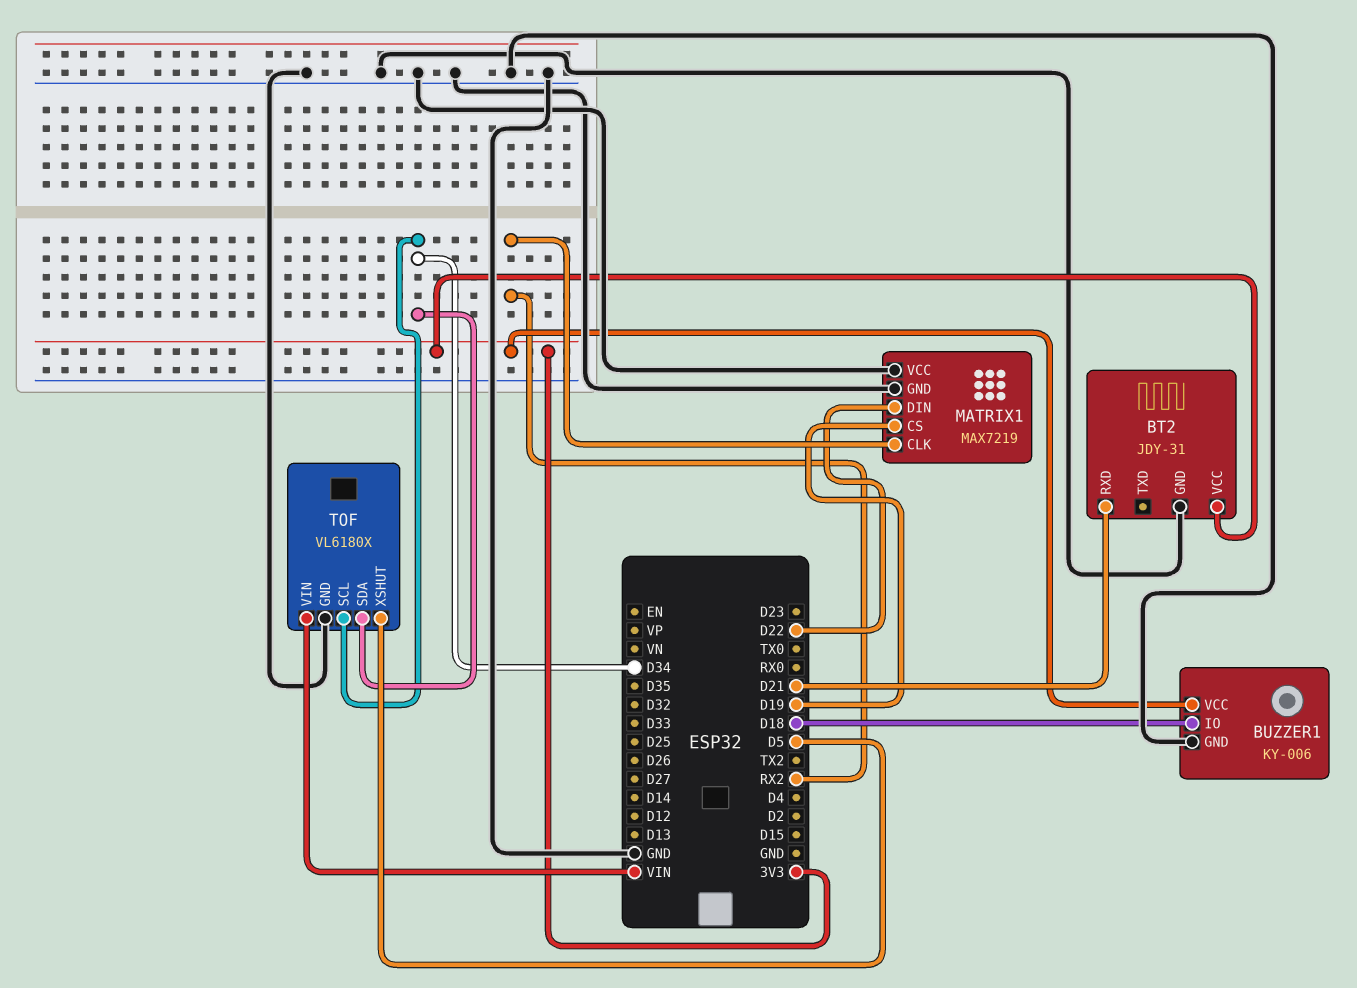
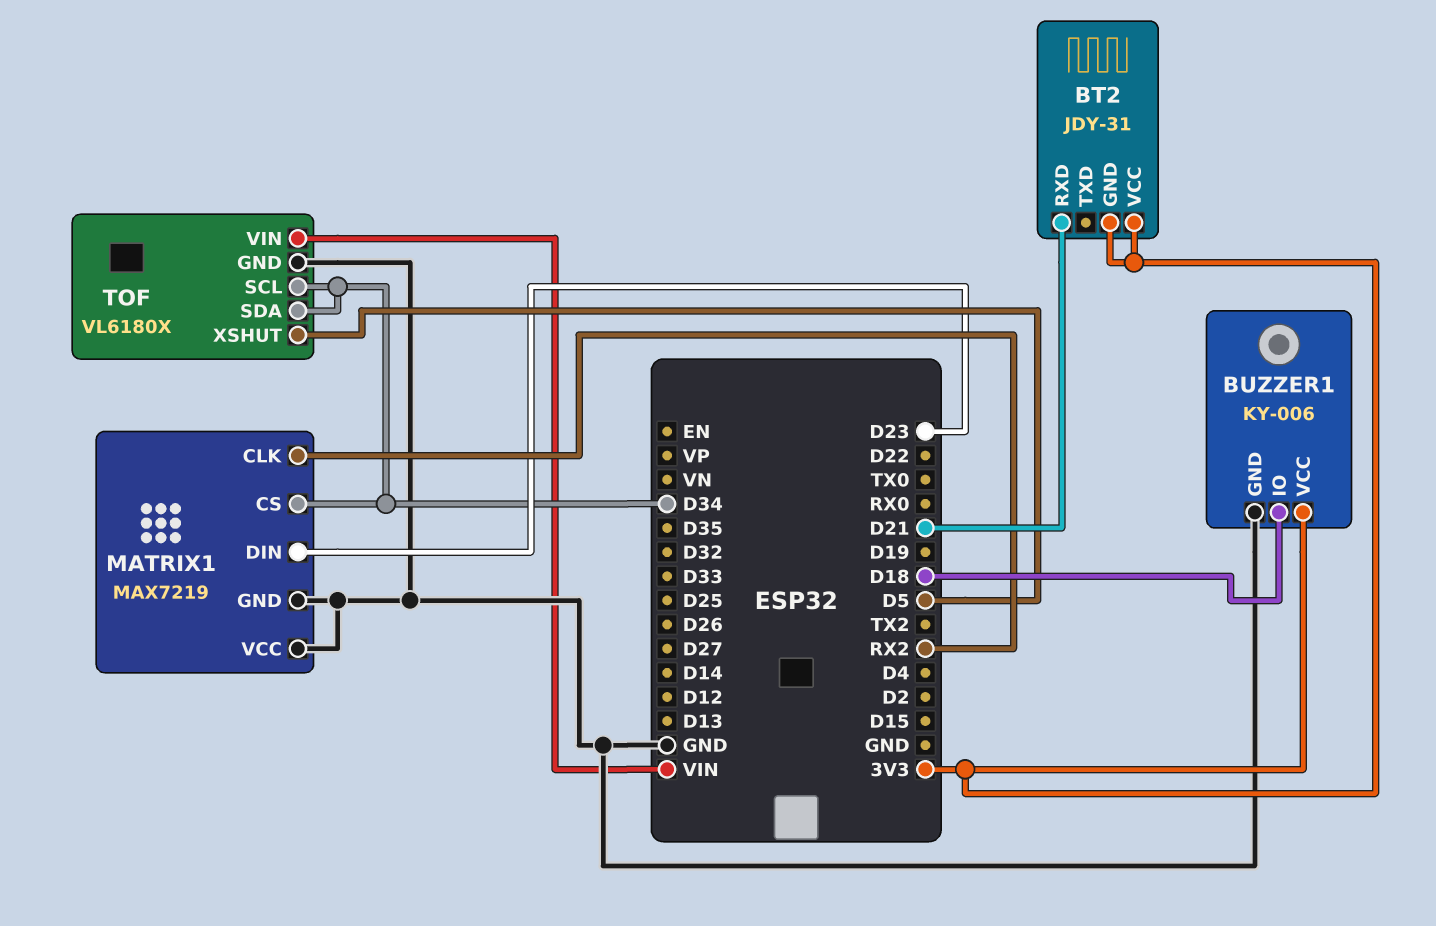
BT2 pin GND: GND -> 3V3
MATRIX1 pin CS: D19 -> D34
MATRIX1 pin DIN: D22 -> D23

